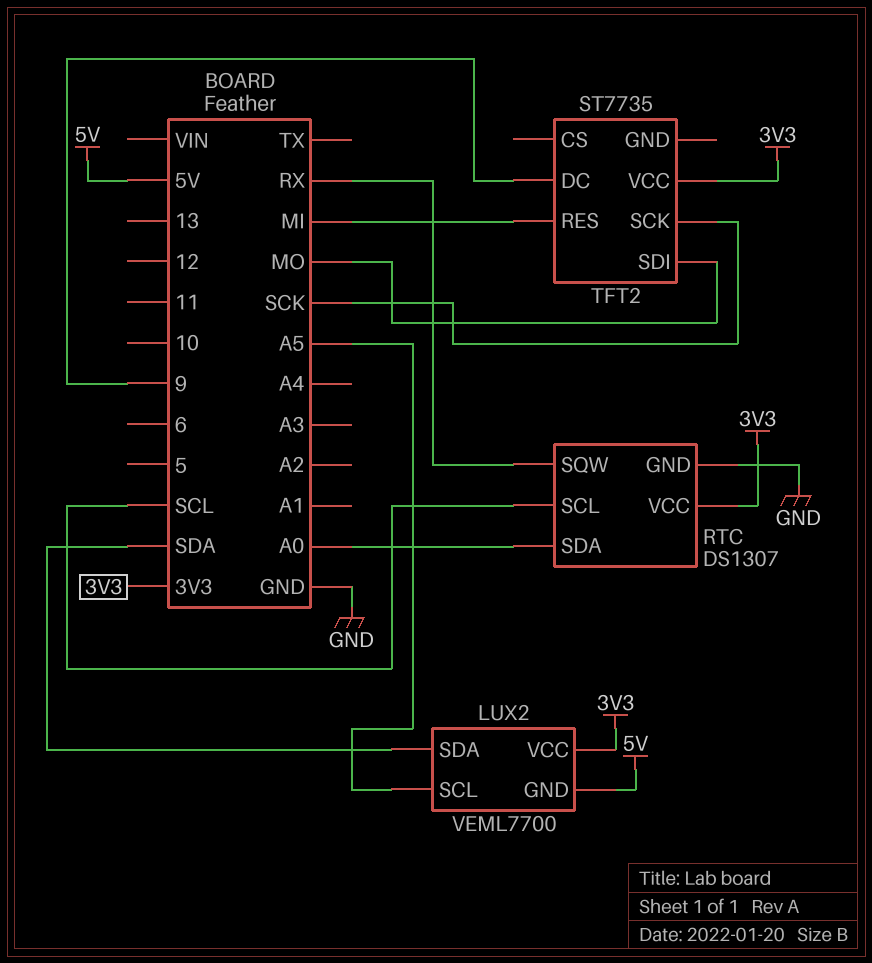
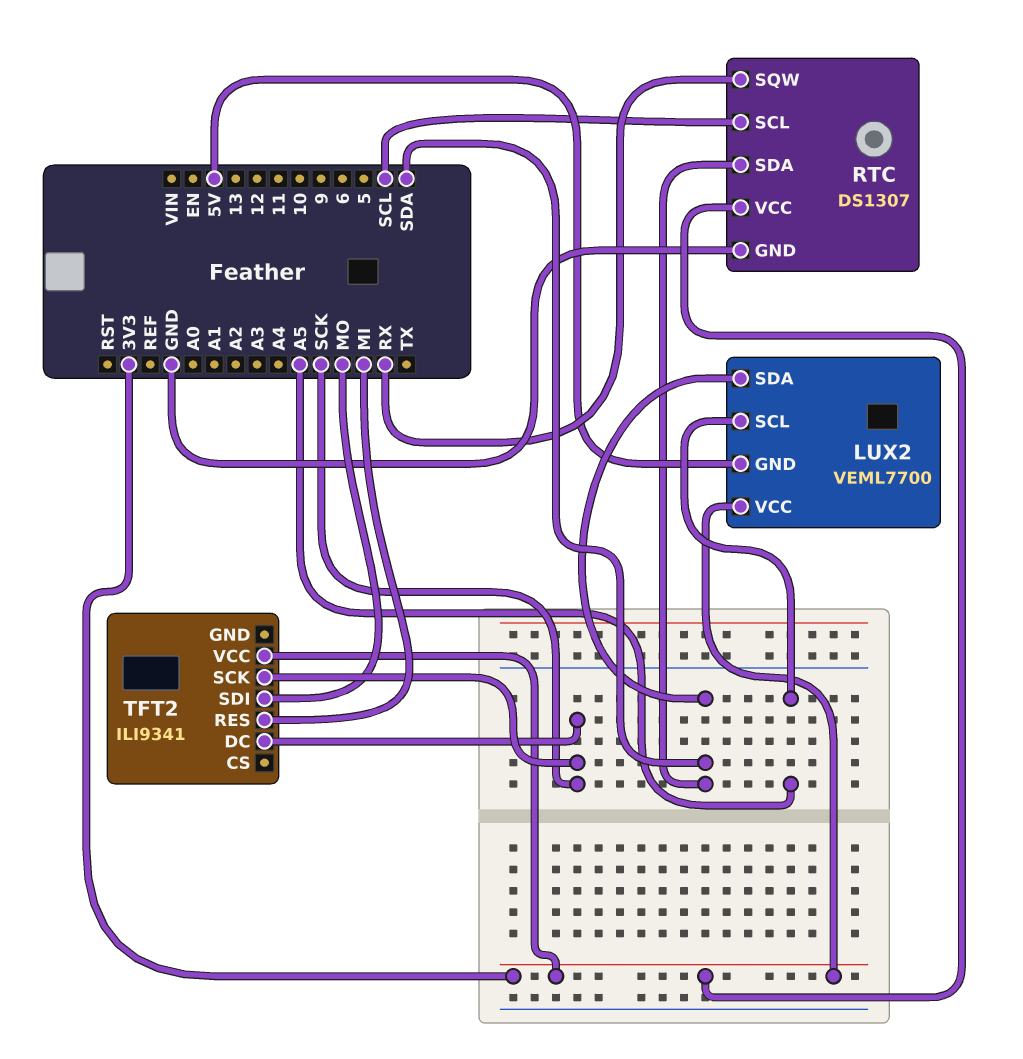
RTC pin SDA: A0 -> SDA
TFT2: ST7735 -> ILI9341
TFT2 pin DC: 9 -> SCK

